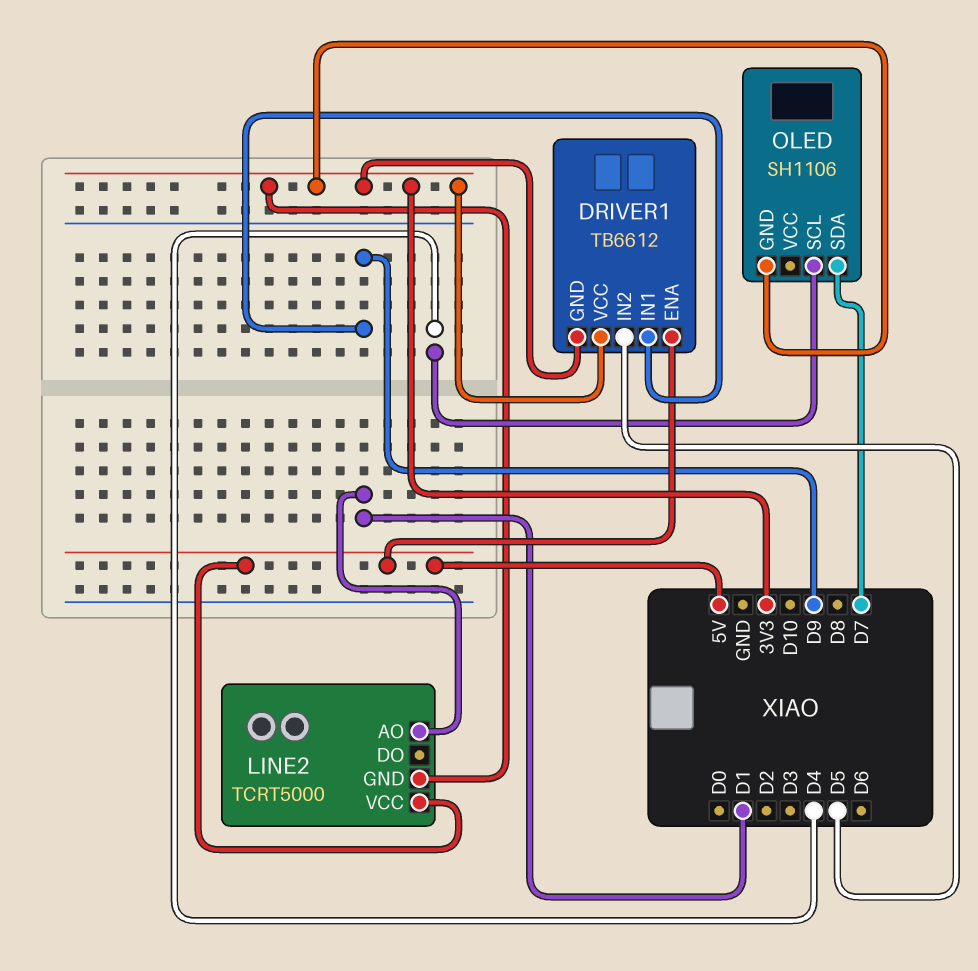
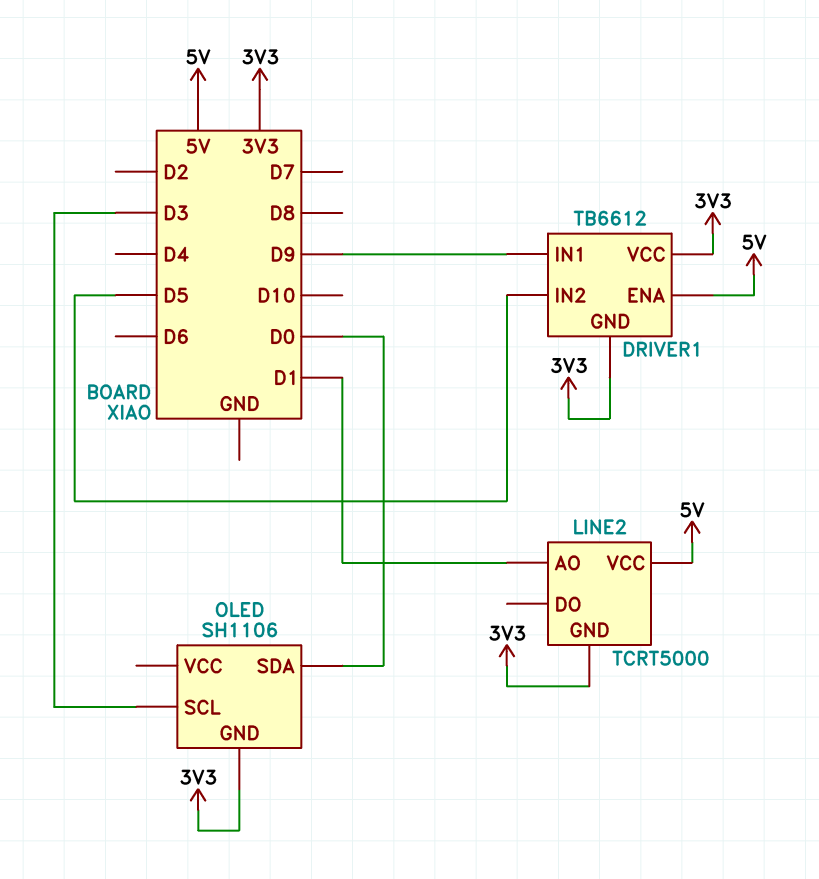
OLED pin SCL: D4 -> D3
OLED pin SDA: D7 -> D0

